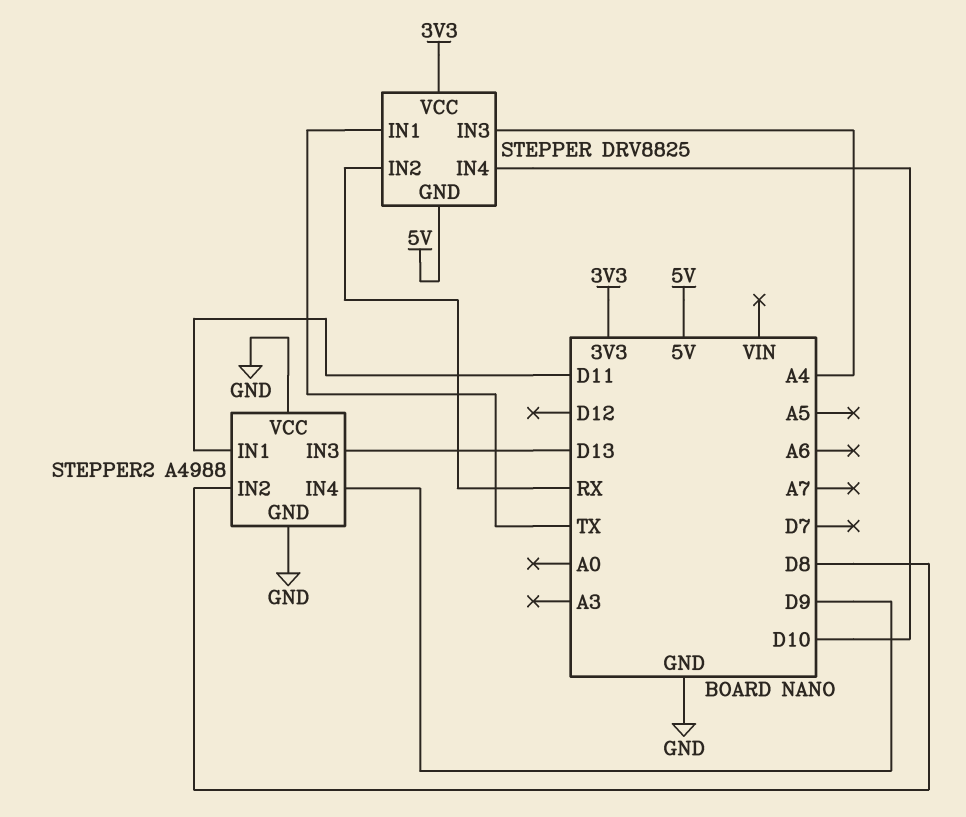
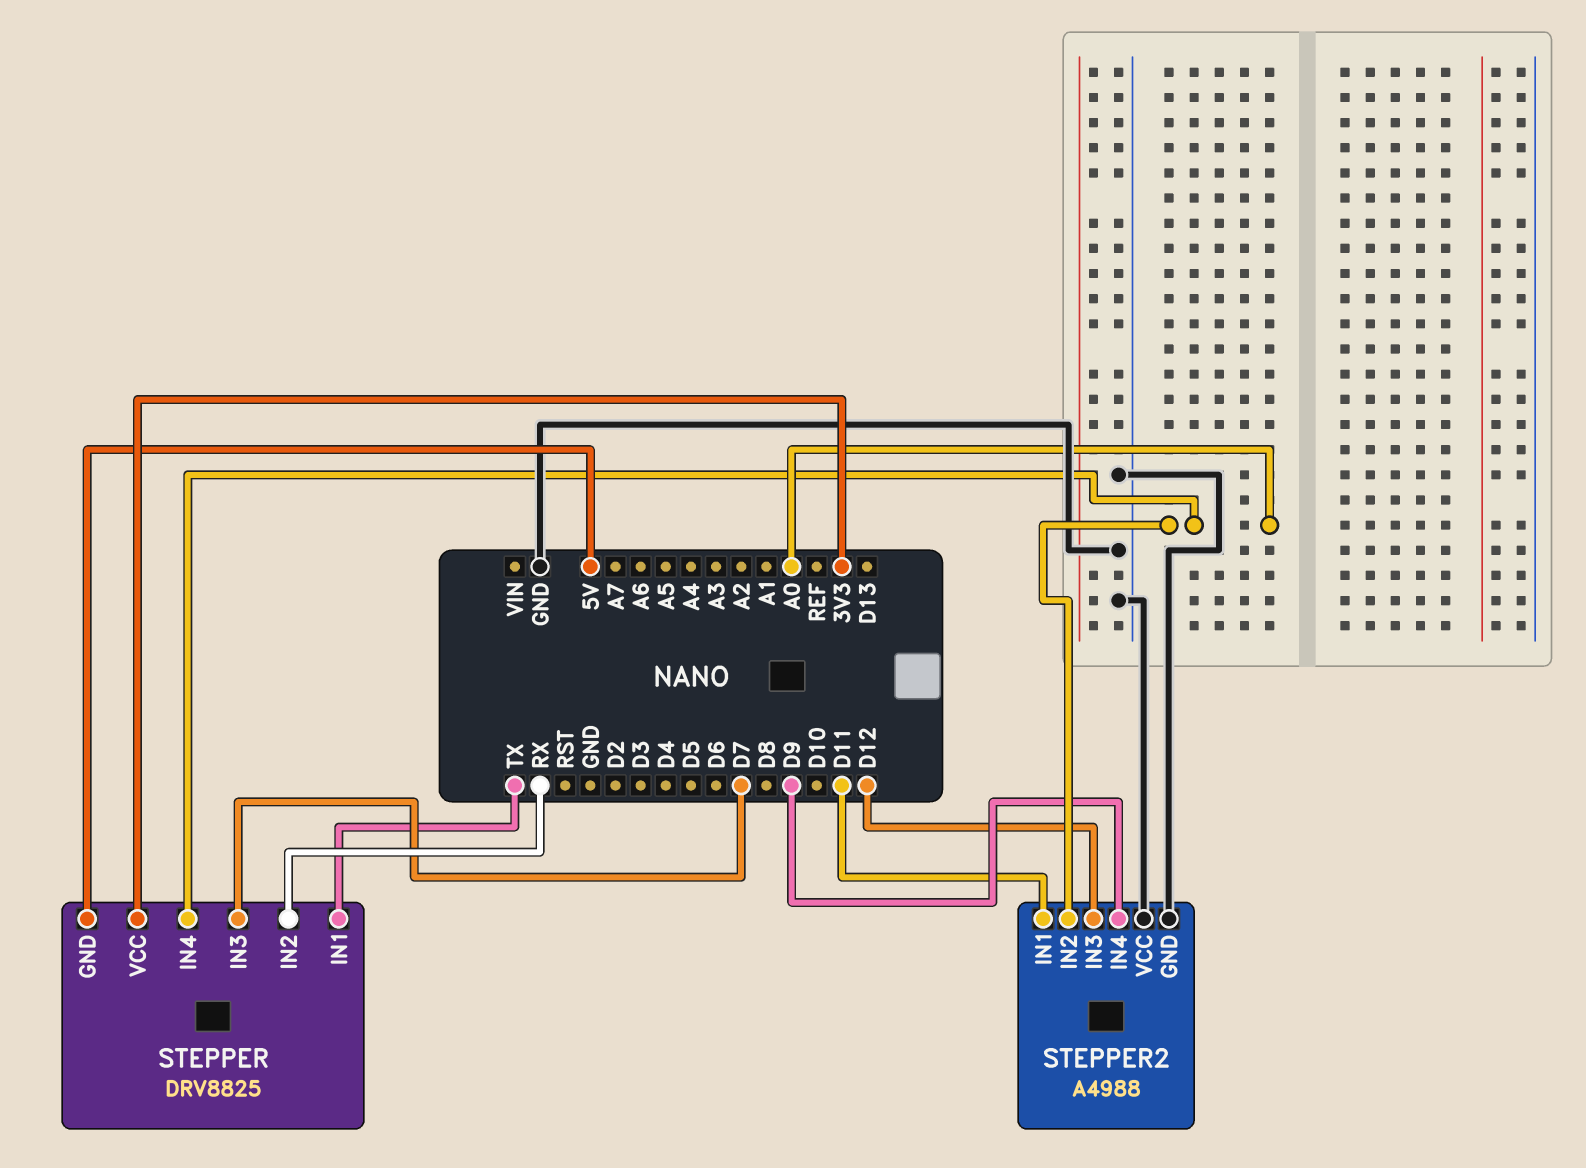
STEPPER pin IN3: A4 -> D7
STEPPER pin IN4: D10 -> A0
STEPPER2 pin IN2: D8 -> A0
STEPPER2 pin IN3: D13 -> D12

